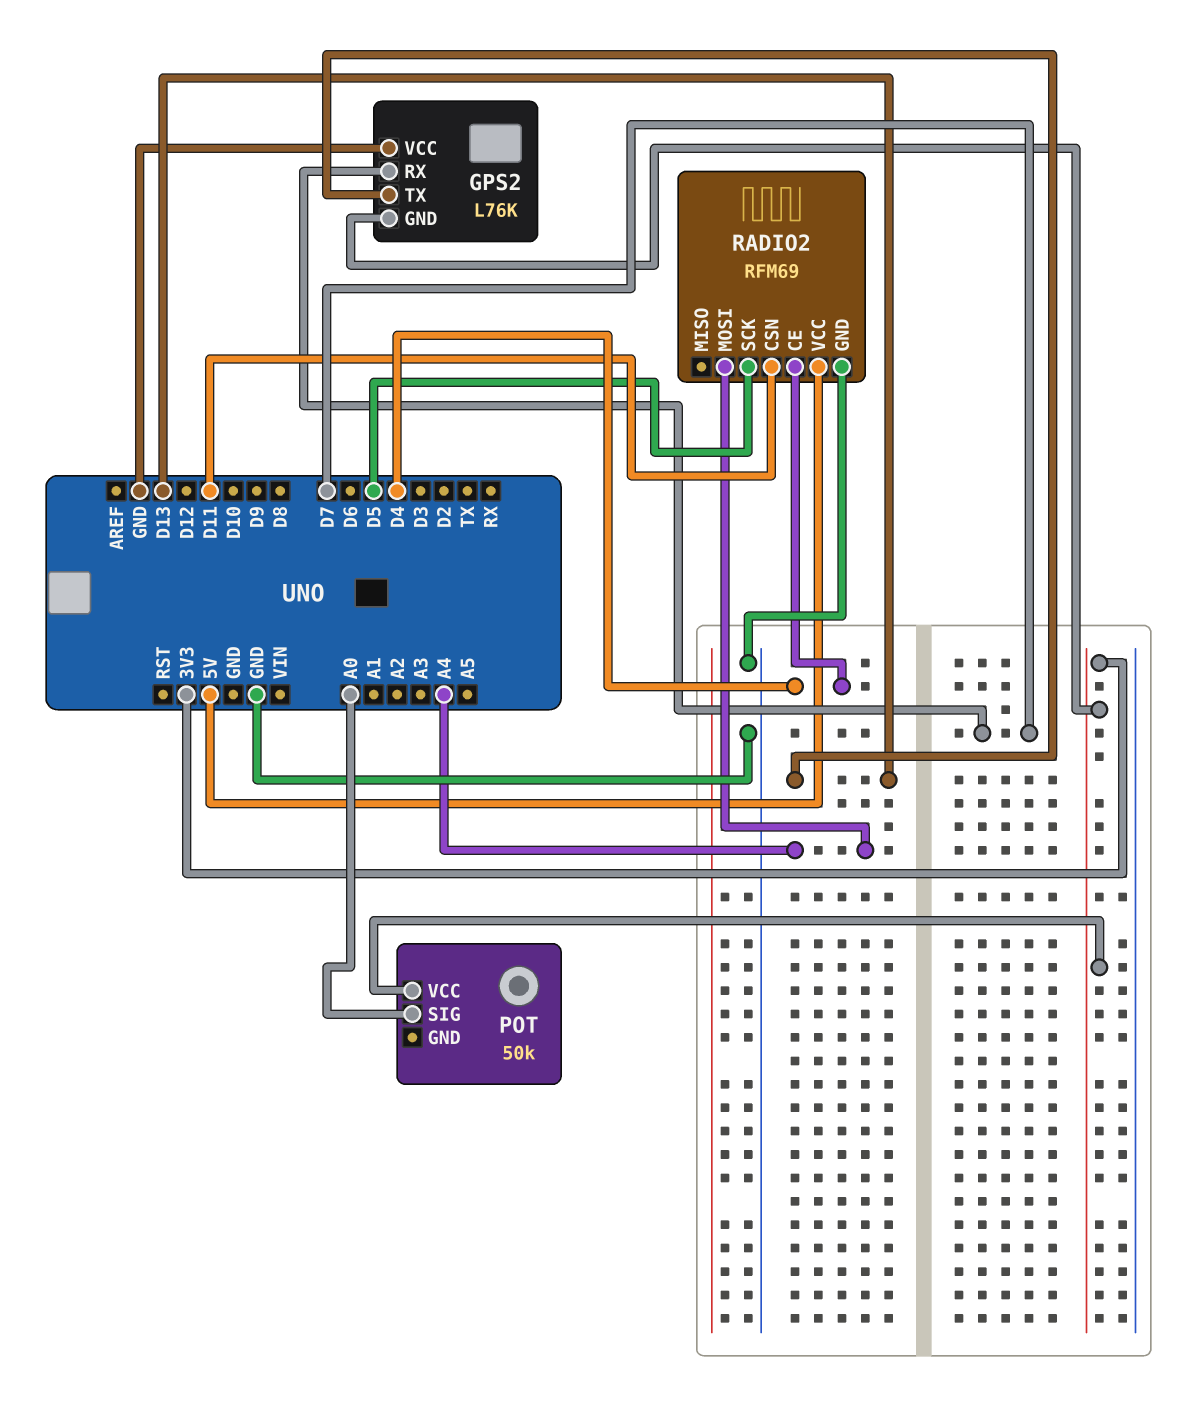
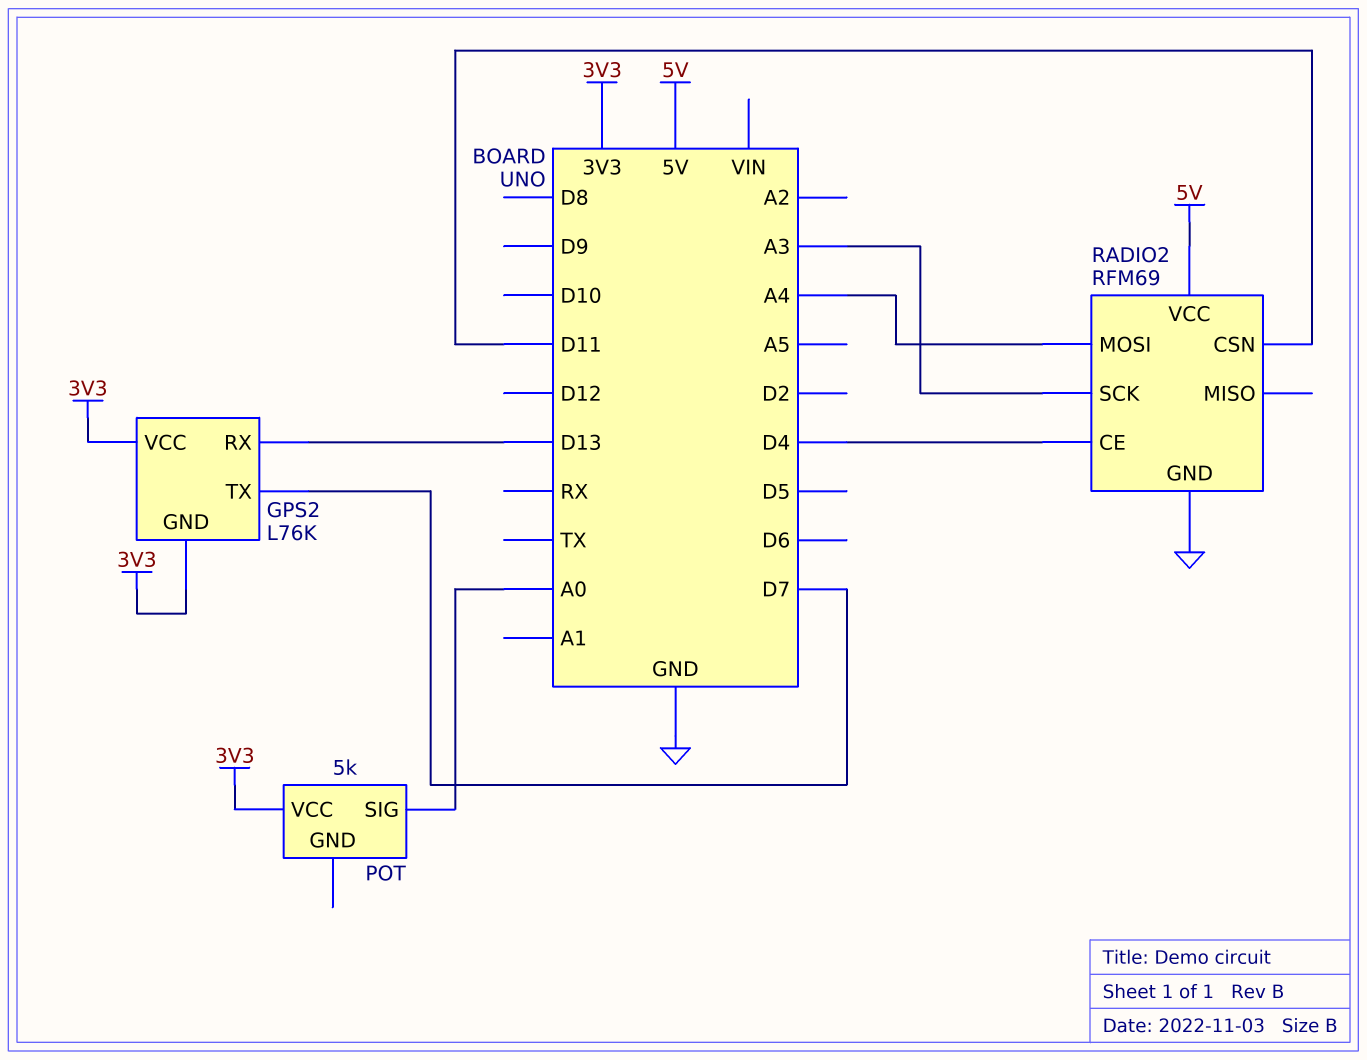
GPS2 pin RX: D7 -> D13
GPS2 pin TX: D13 -> D7
GPS2 pin VCC: GND -> 3V3
POT: 50k -> 5k
RADIO2 pin SCK: D5 -> A3

